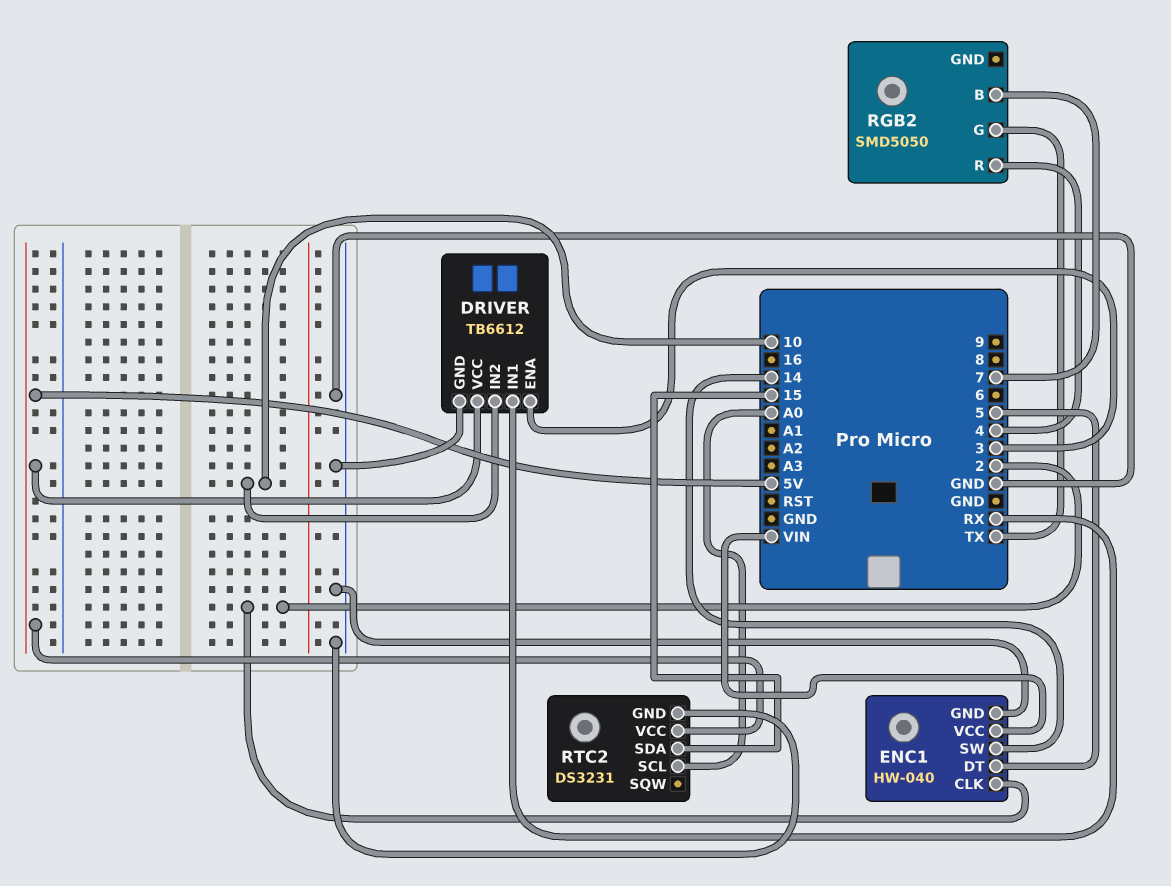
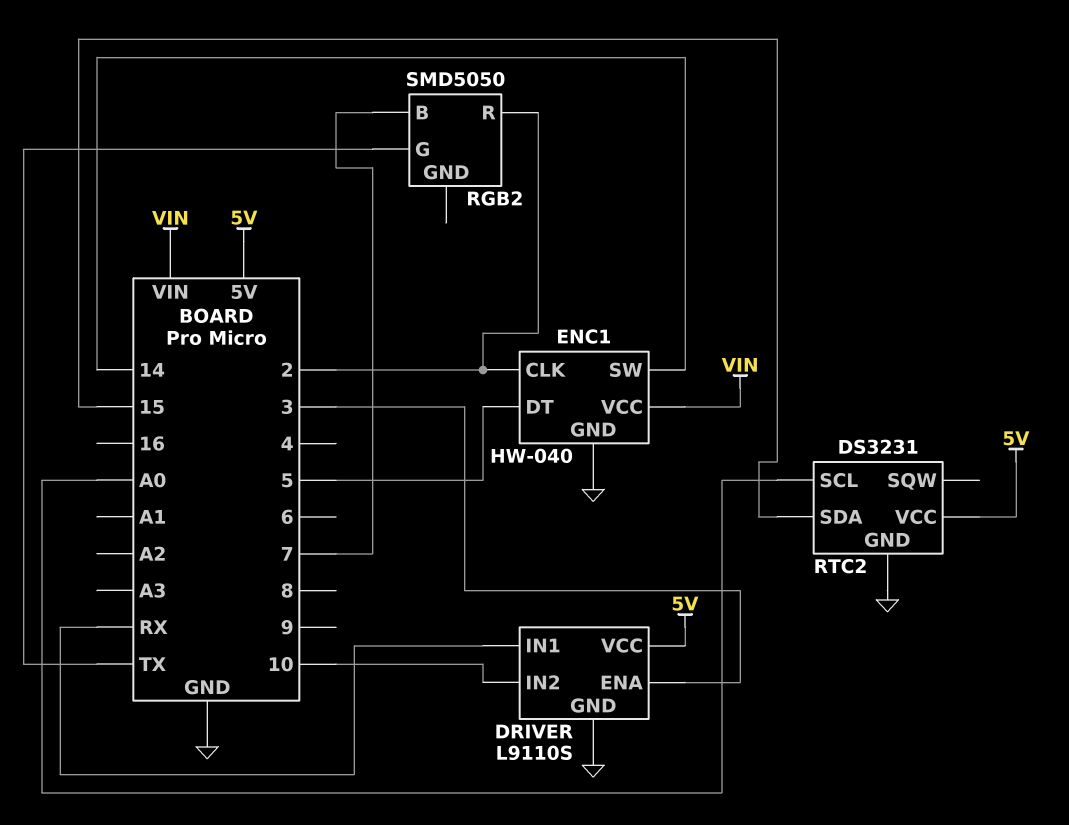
DRIVER: TB6612 -> L9110S
RGB2 pin R: 4 -> 2

